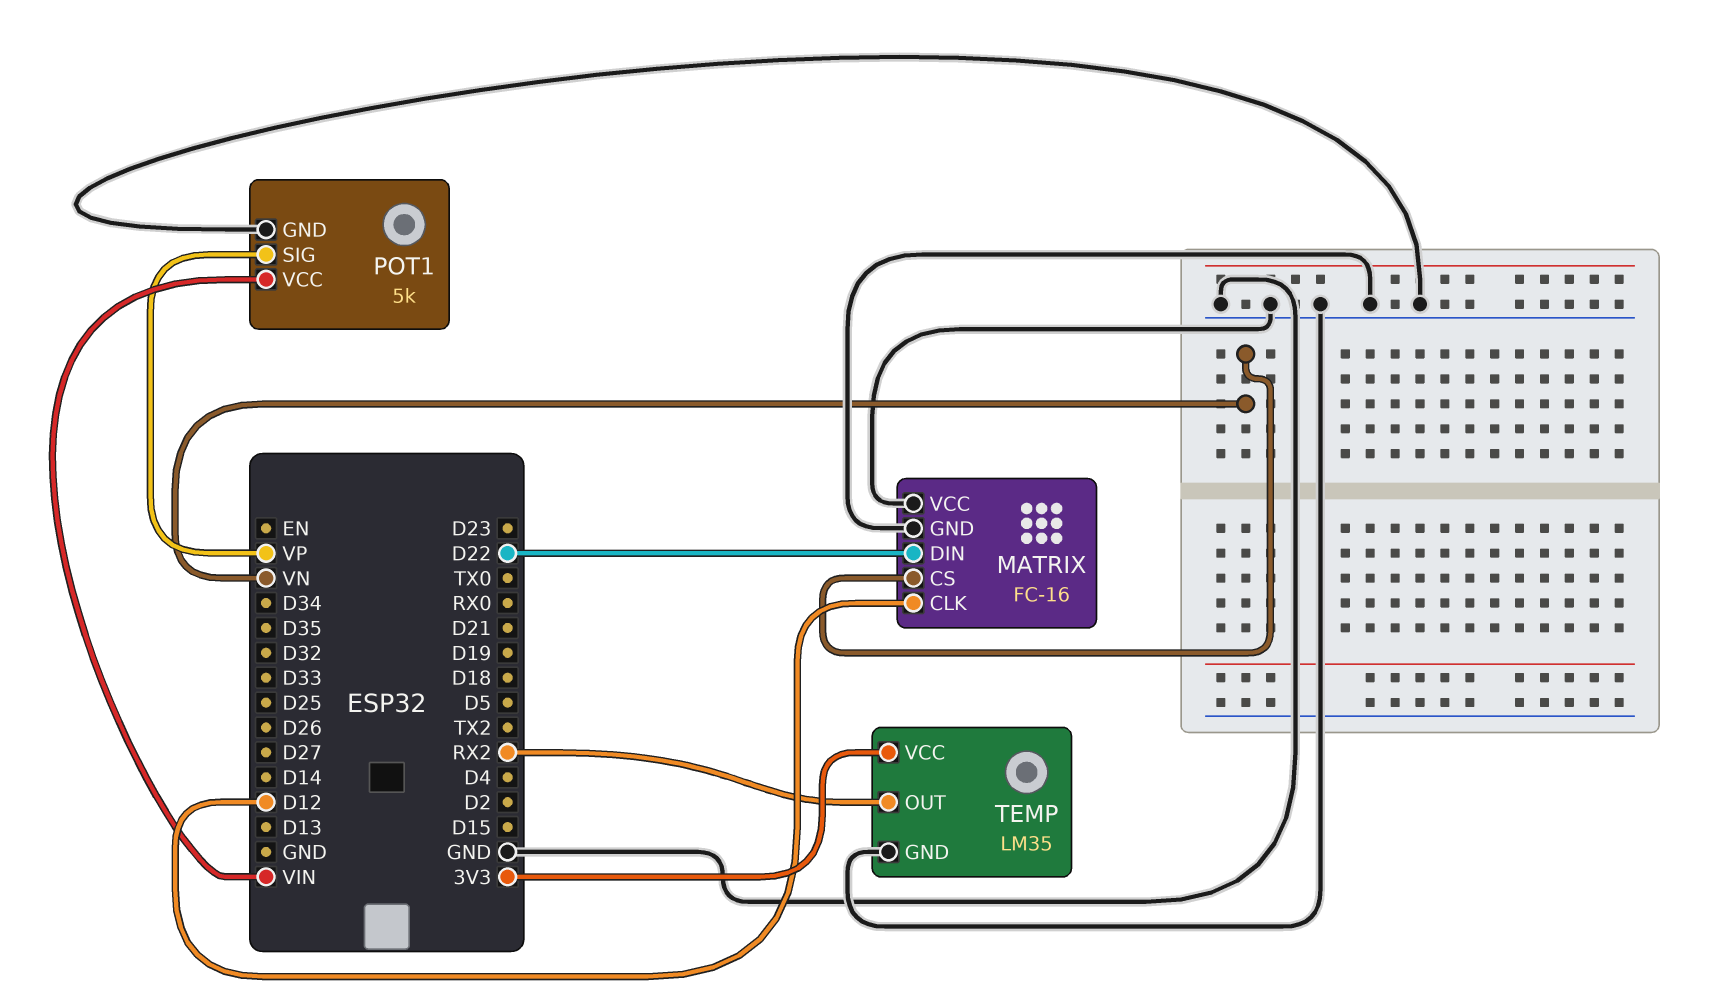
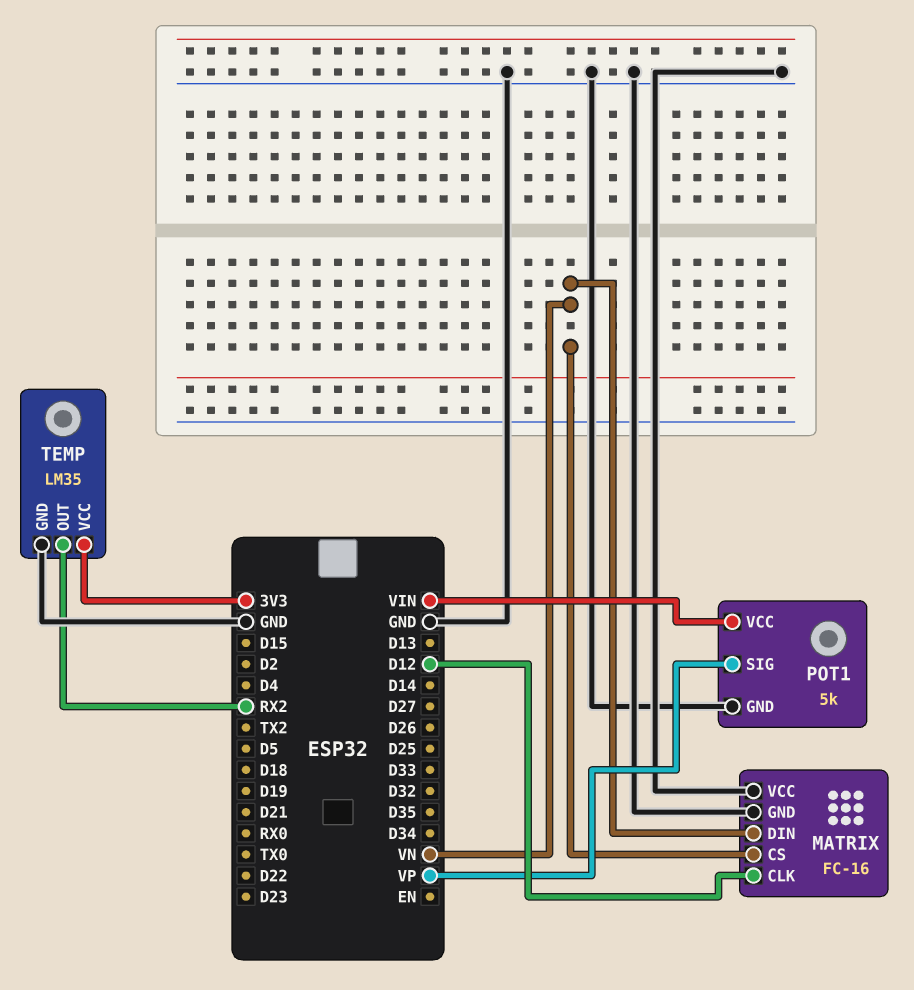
MATRIX pin DIN: D22 -> VN

